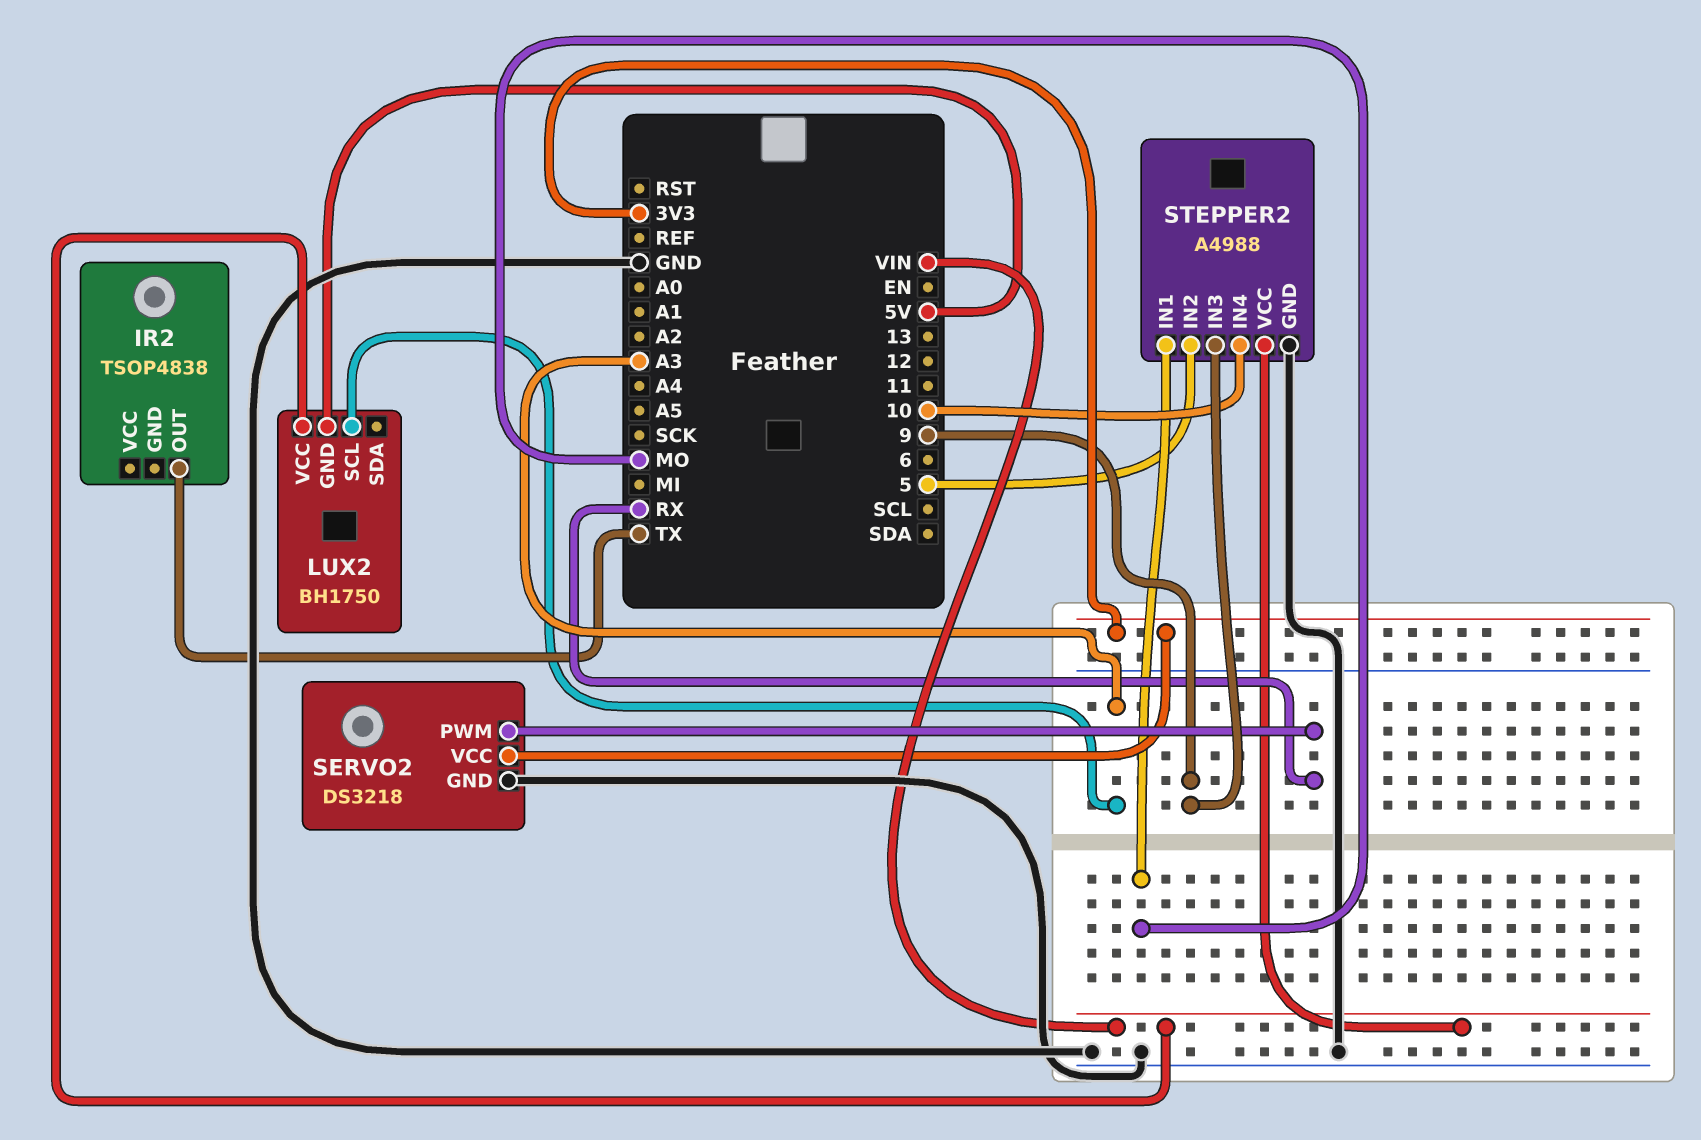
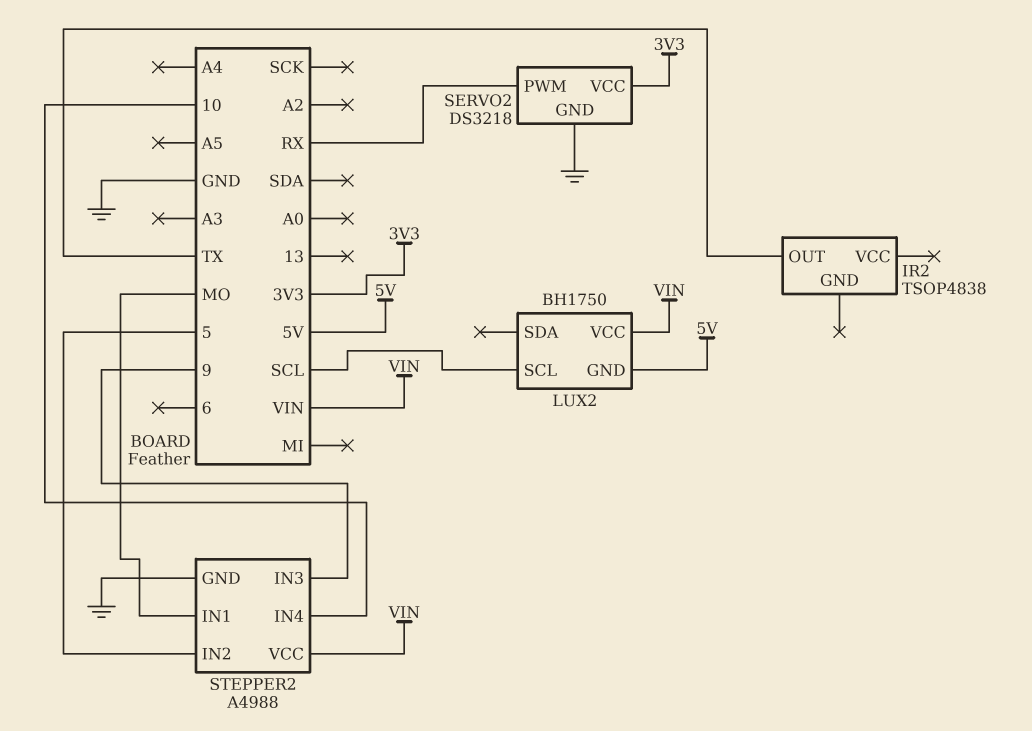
LUX2 pin SCL: A3 -> SCL

